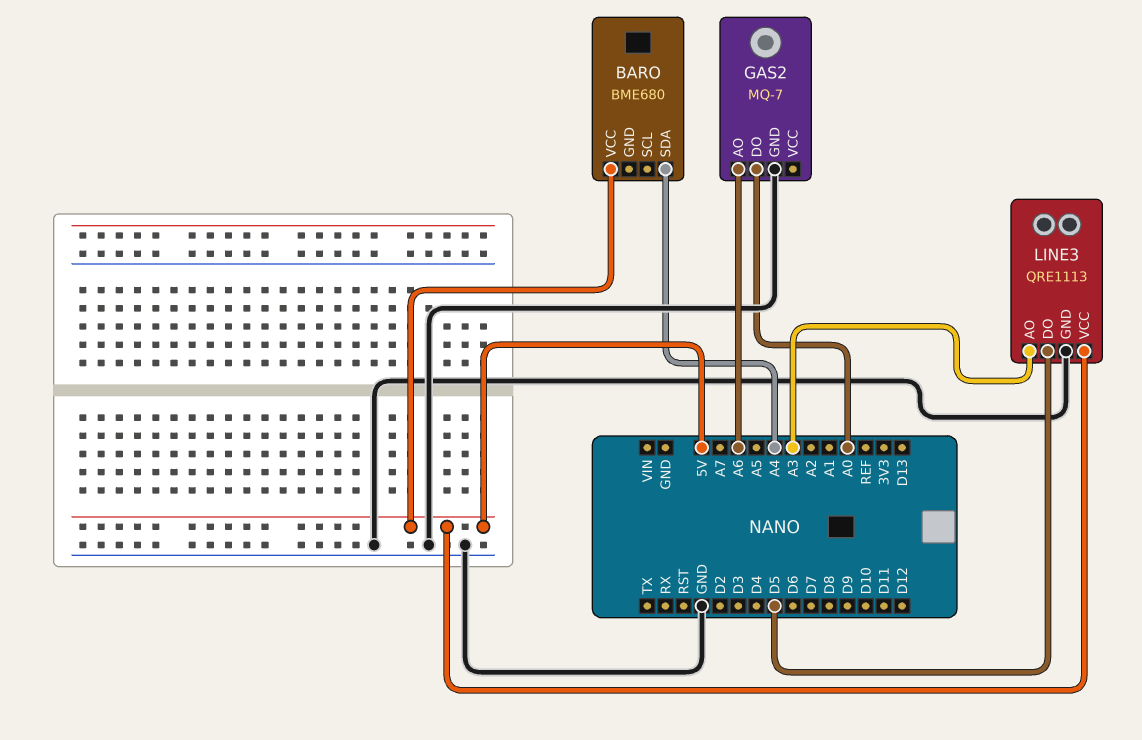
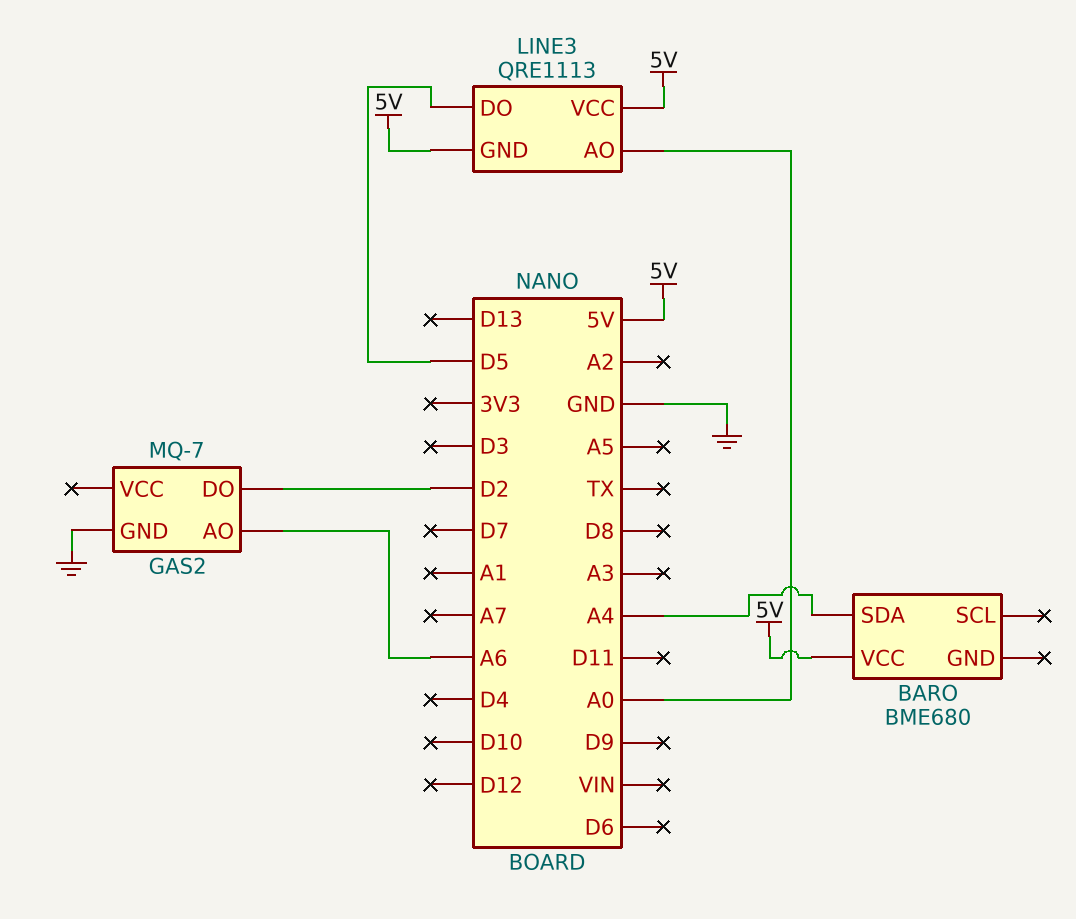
GAS2 pin DO: A0 -> D2
LINE3 pin AO: A3 -> A0
LINE3 pin GND: GND -> 5V

